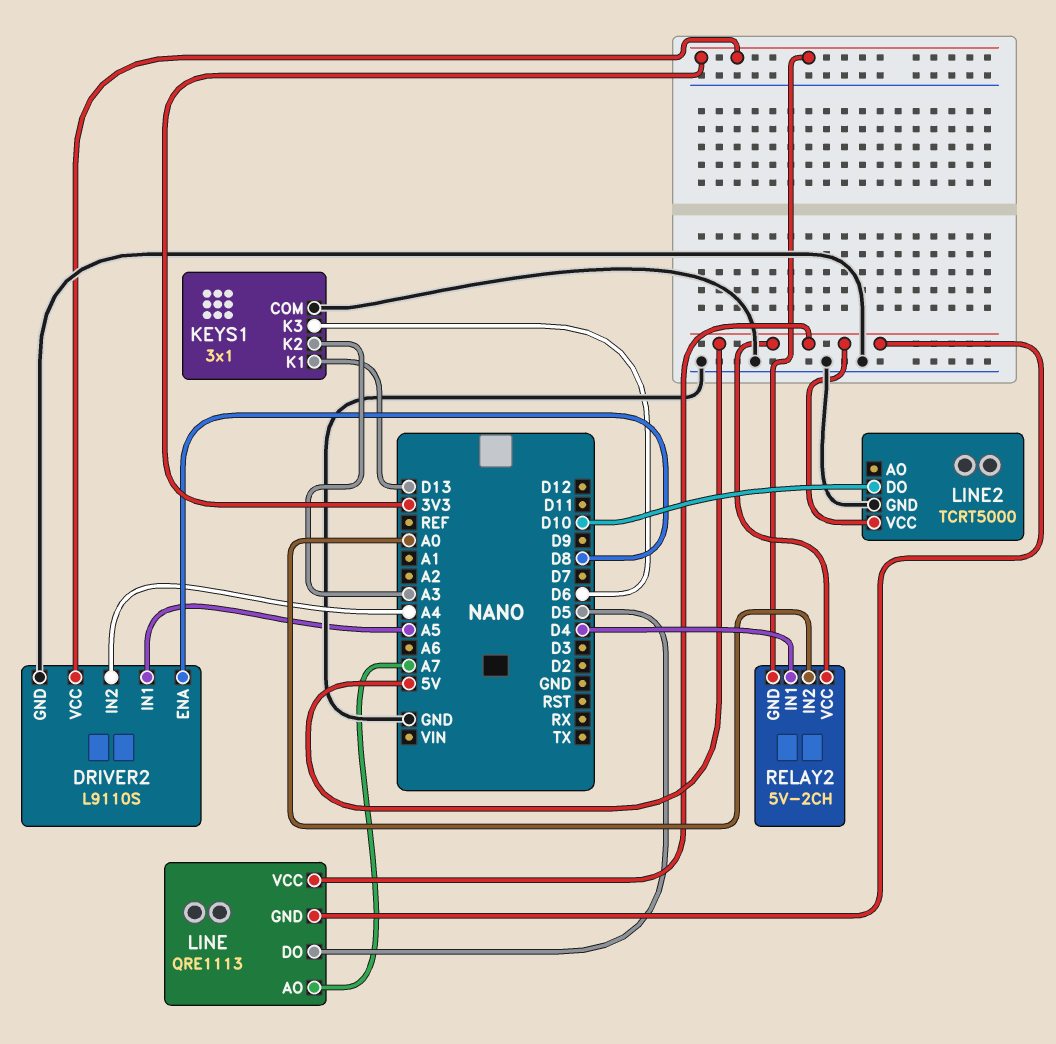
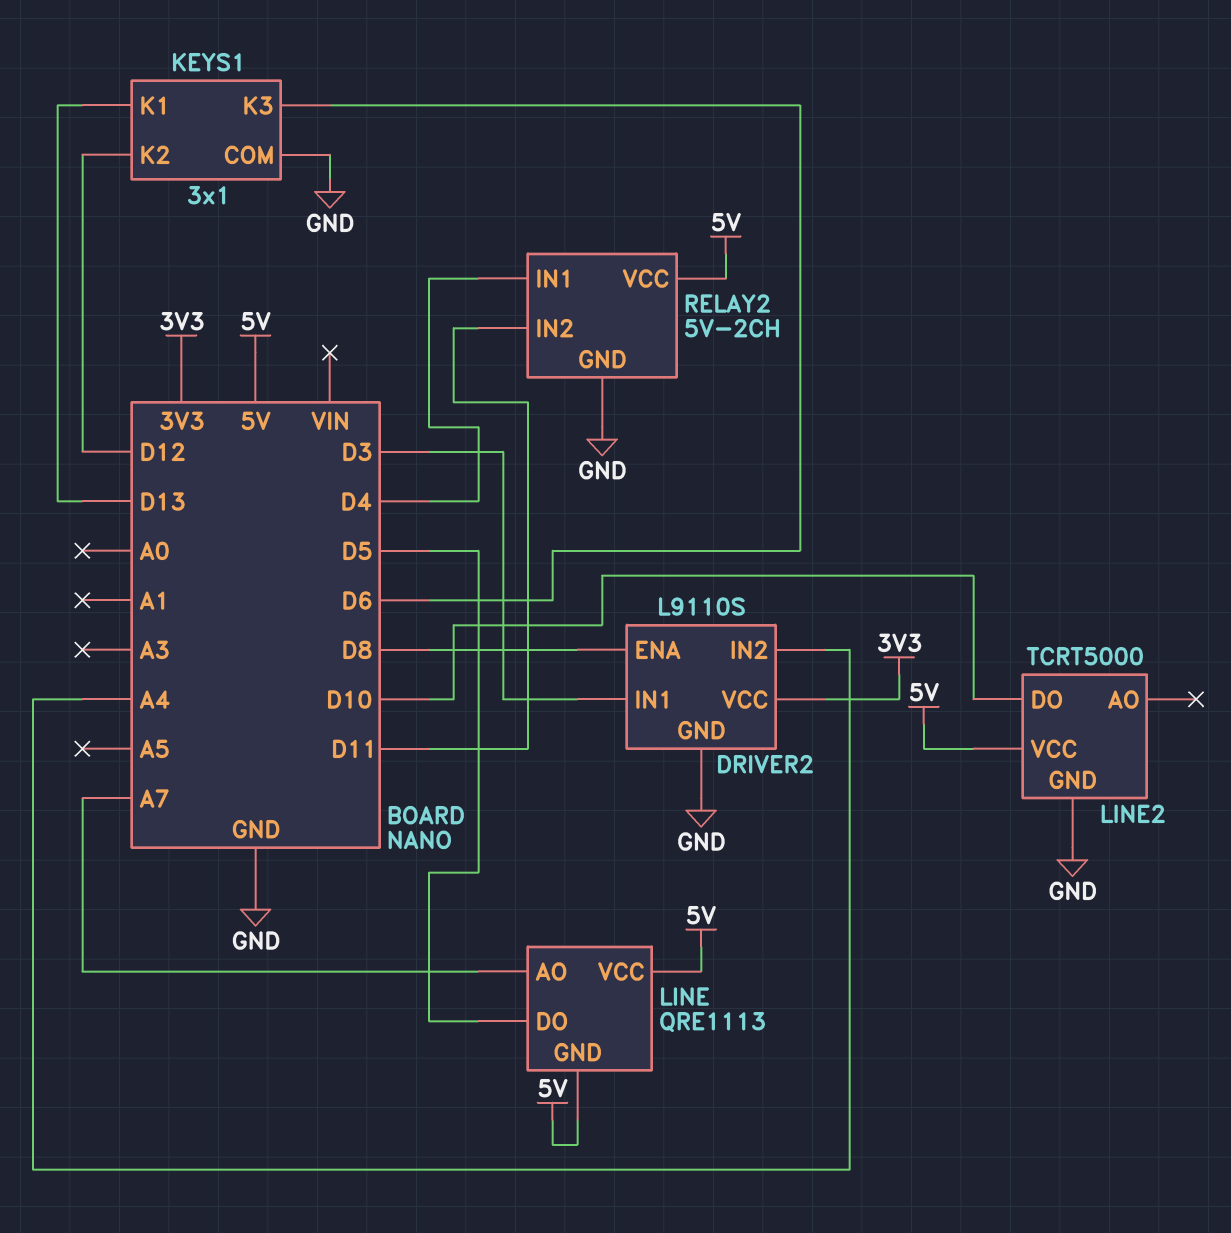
DRIVER2 pin IN1: A5 -> D3
KEYS1 pin K2: A3 -> D12
RELAY2 pin GND: 3V3 -> GND
RELAY2 pin IN2: A0 -> D11

